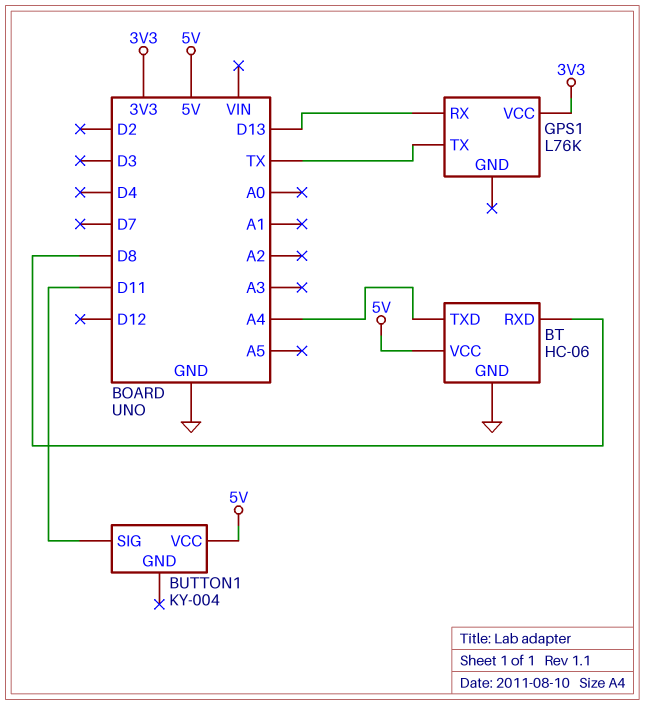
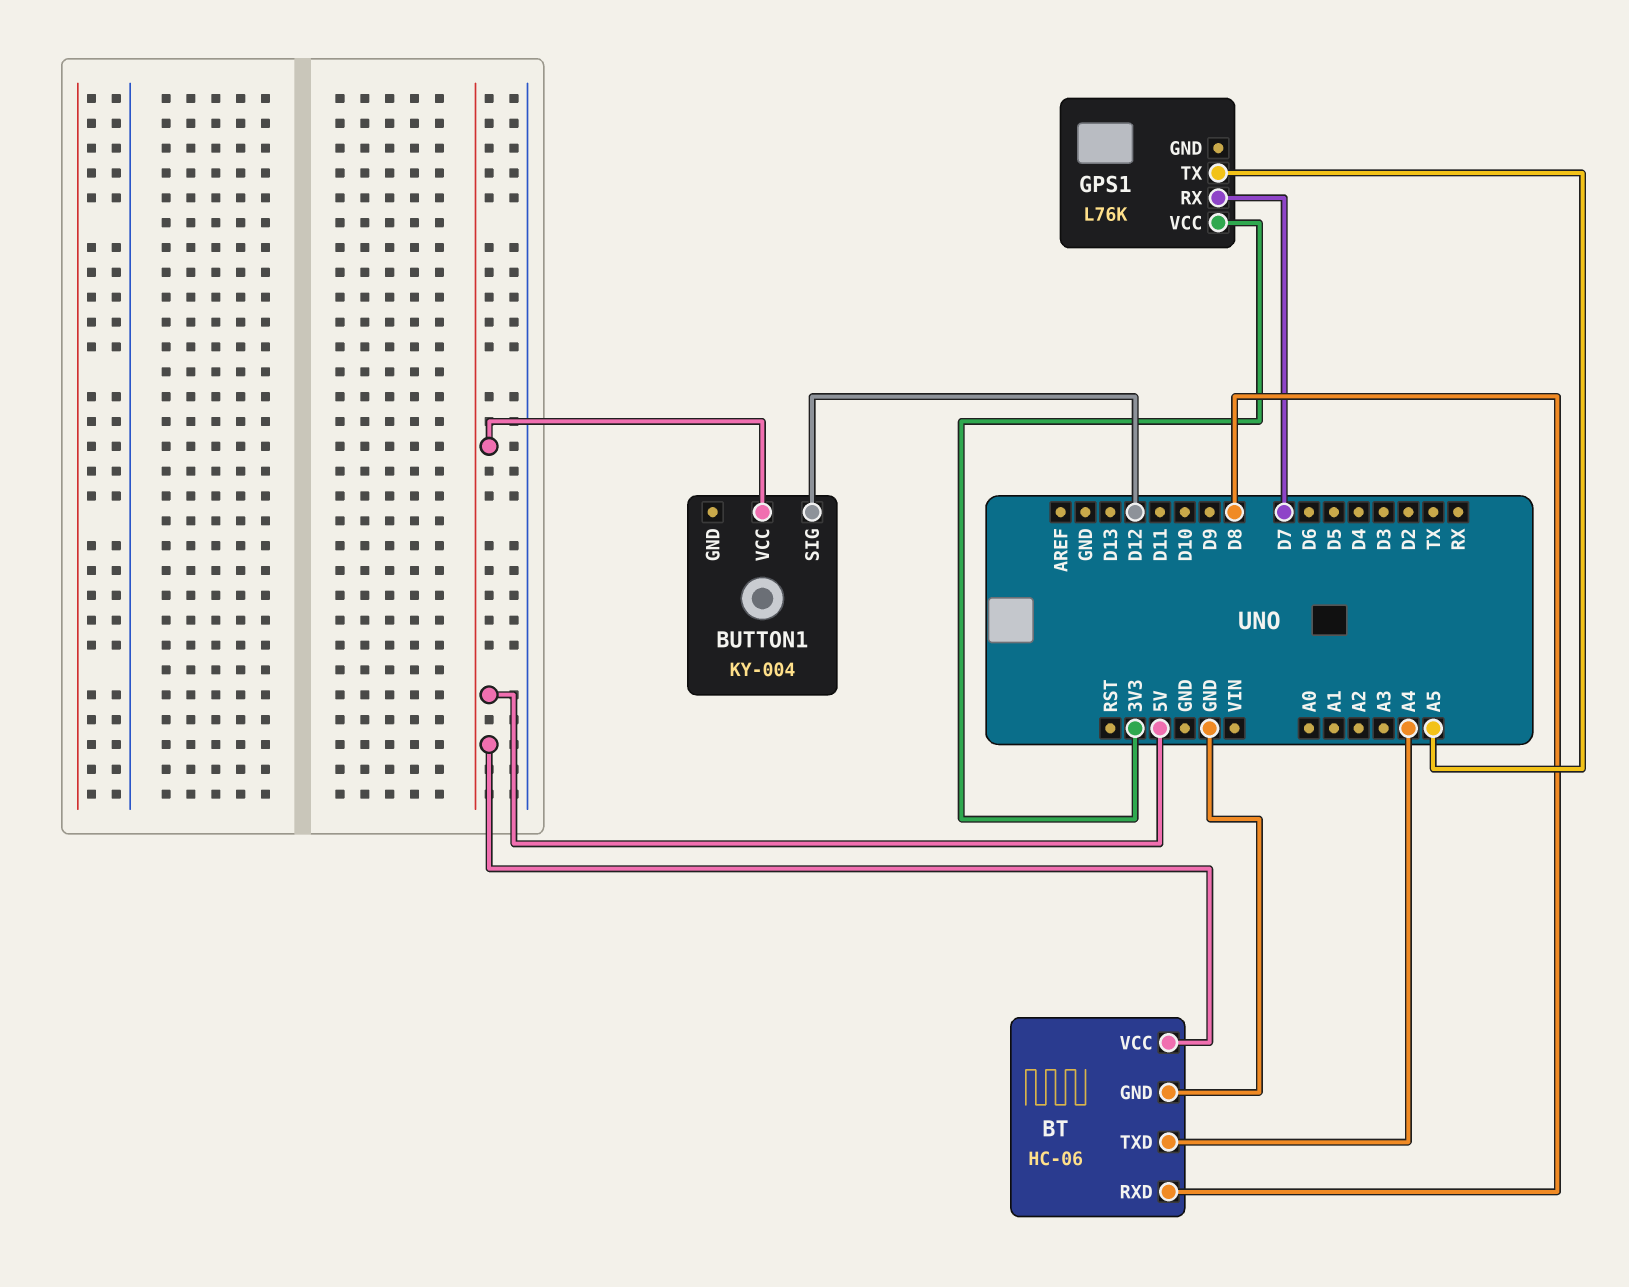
BUTTON1 pin SIG: D11 -> D12
GPS1 pin RX: D13 -> D7
GPS1 pin TX: TX -> A5

